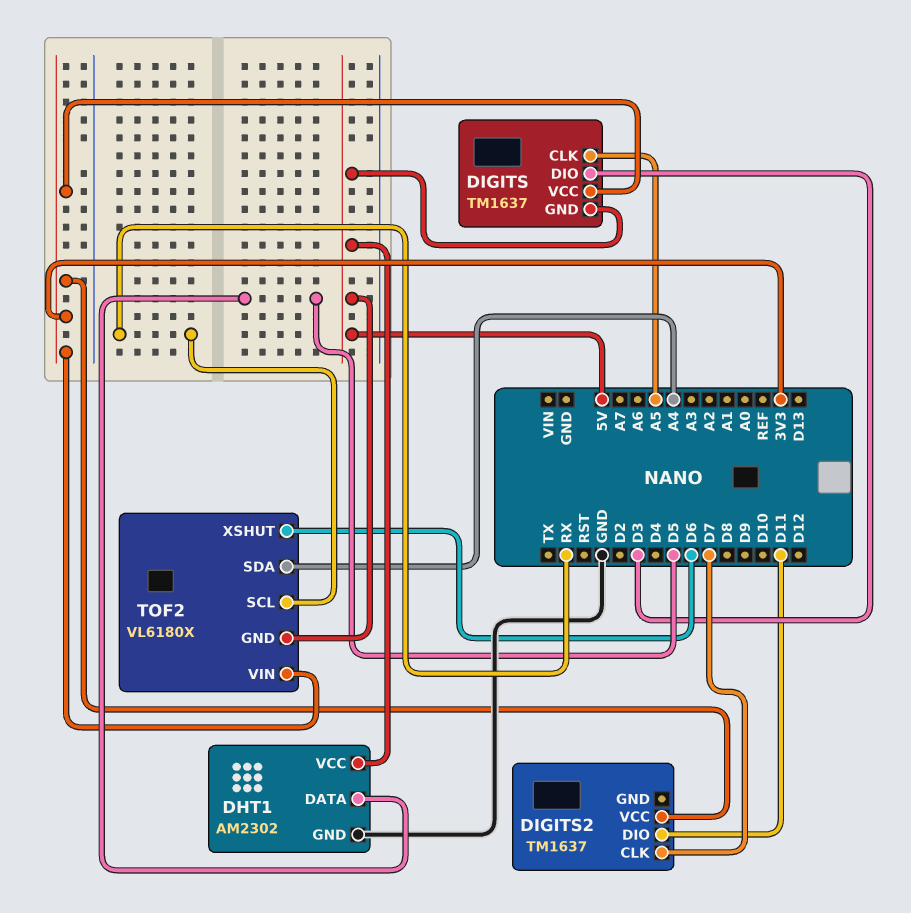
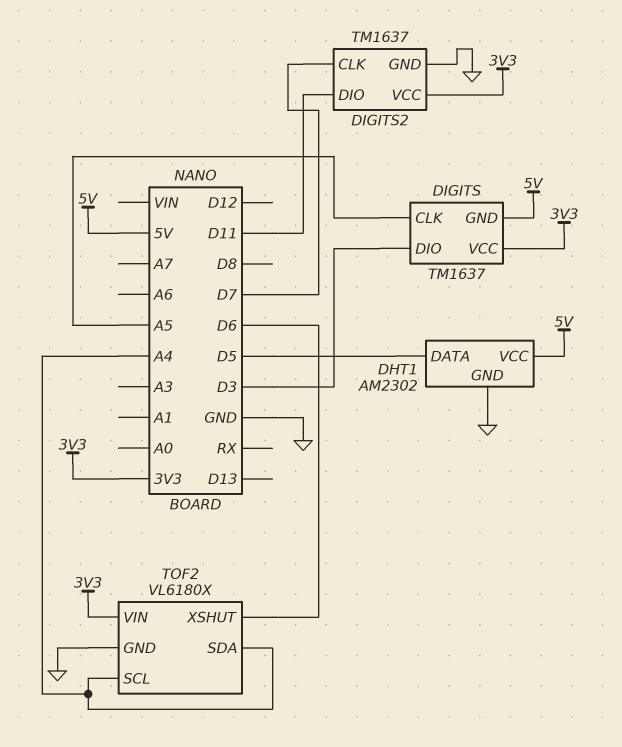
DIGITS2 pin GND: none -> GND
TOF2 pin GND: 5V -> GND
TOF2 pin SCL: RX -> A4

